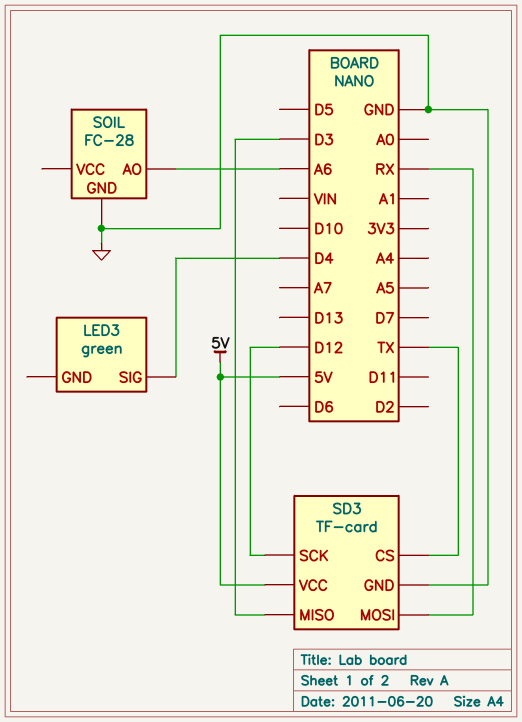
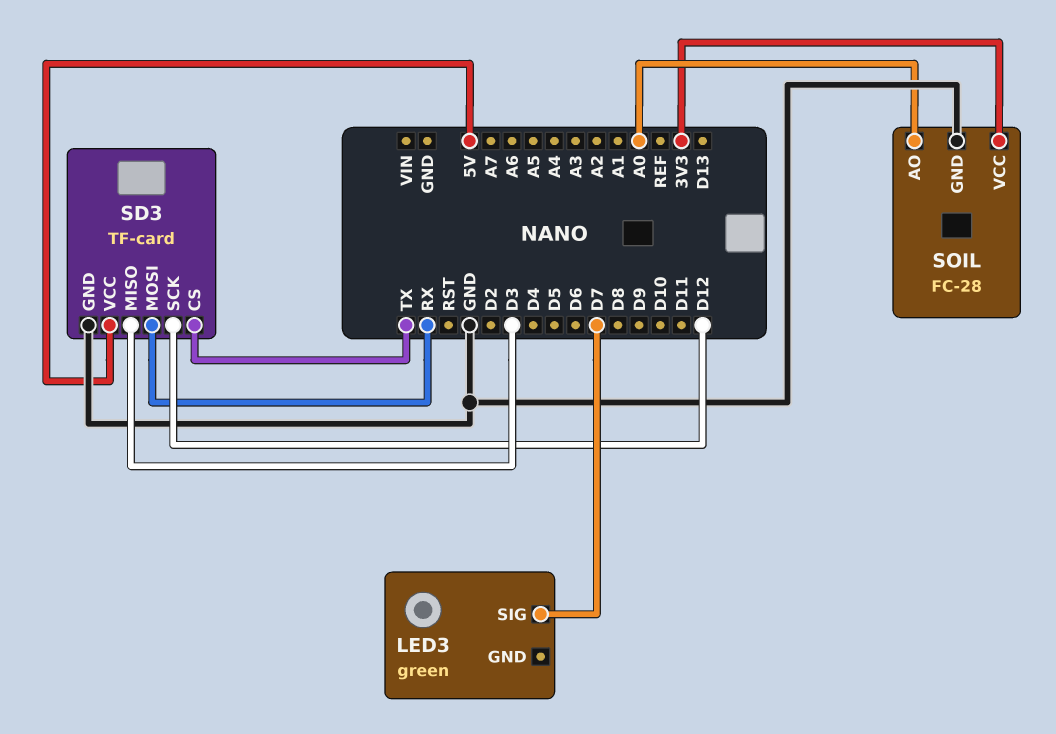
LED3 pin SIG: D4 -> D7
SOIL pin AO: A6 -> A0
SOIL pin VCC: none -> 3V3

